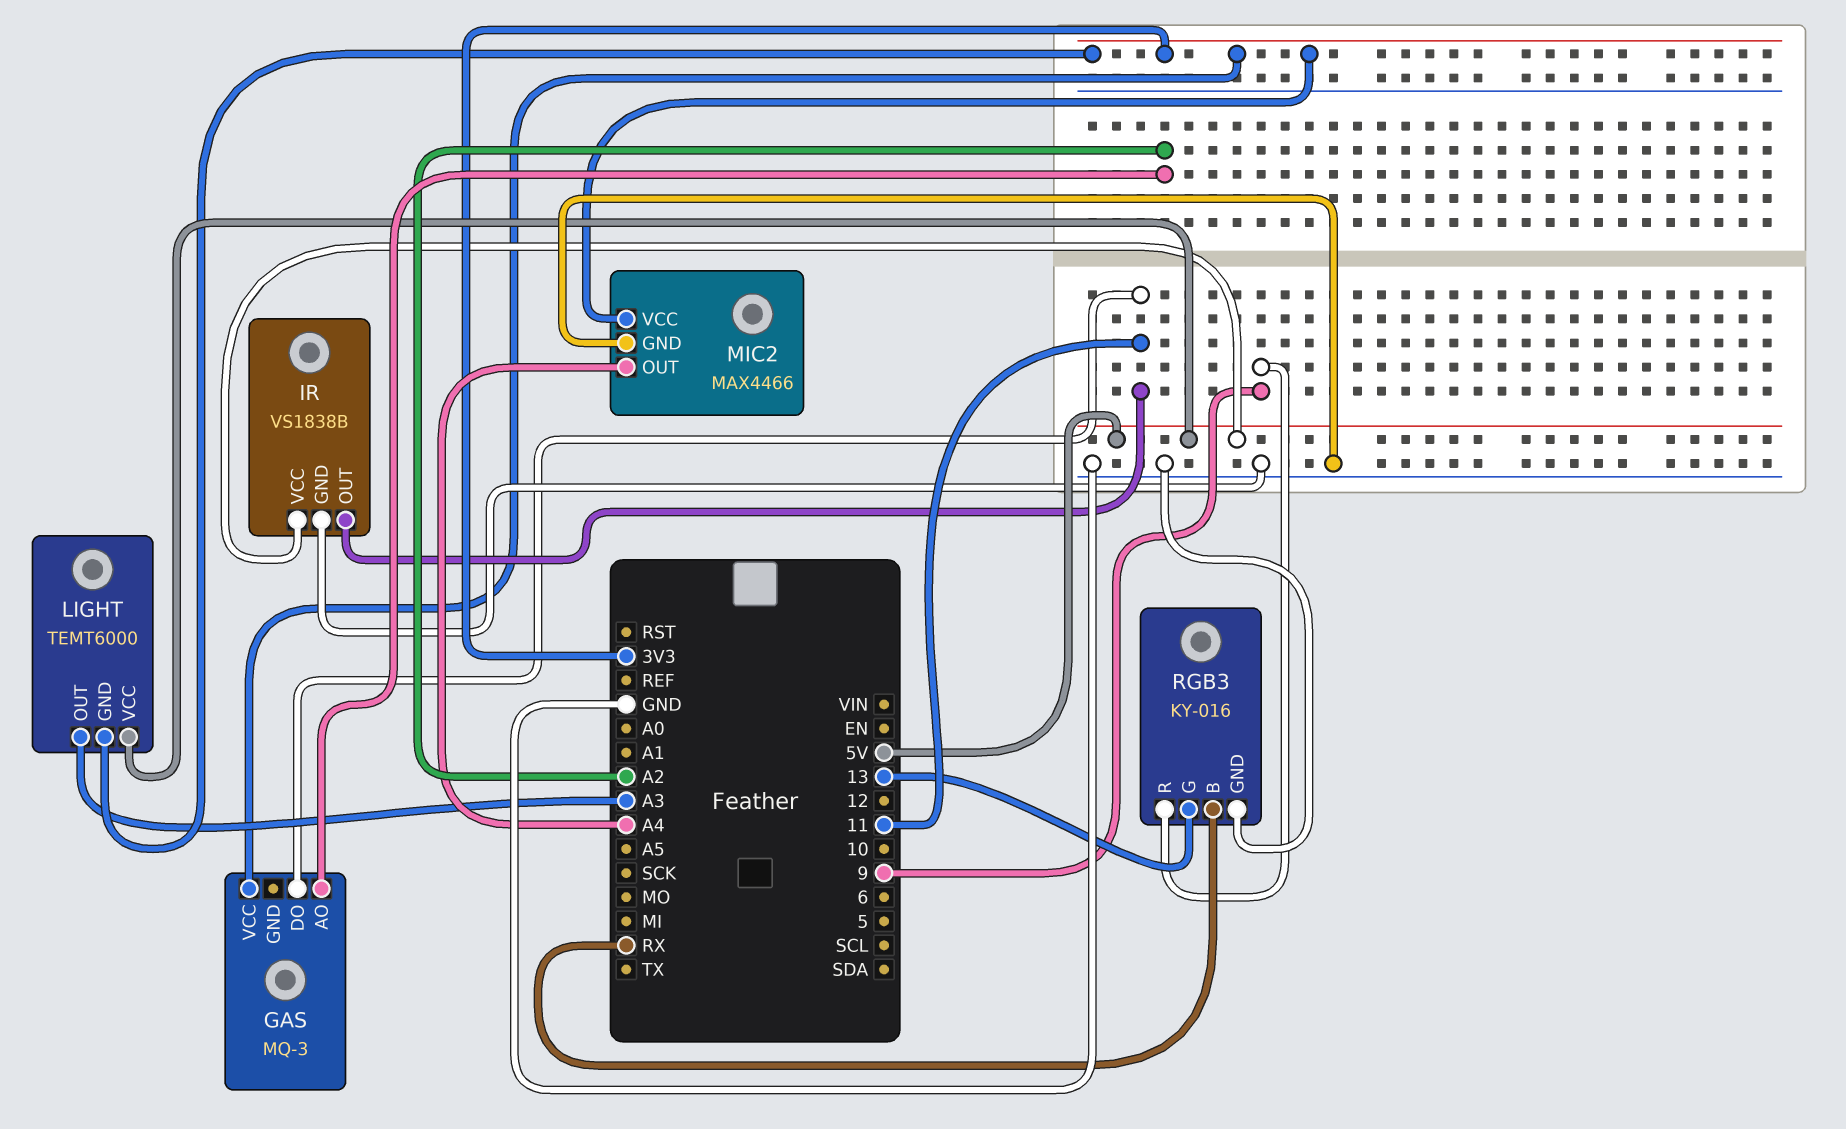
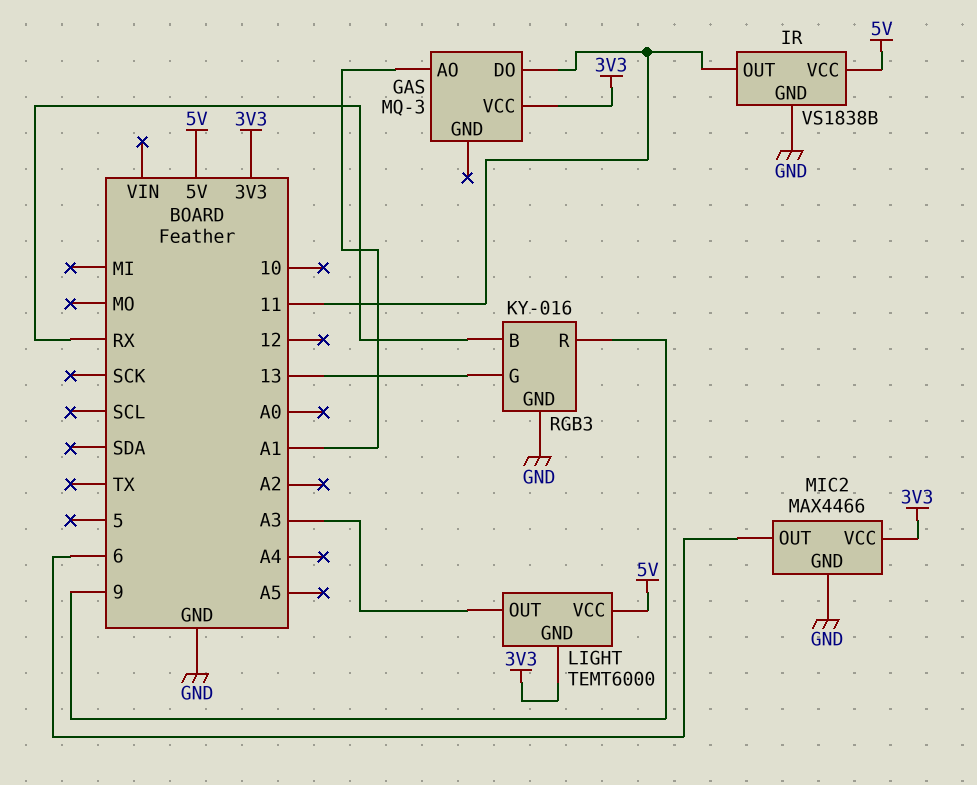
GAS pin AO: A2 -> A1
MIC2 pin OUT: A4 -> 6

